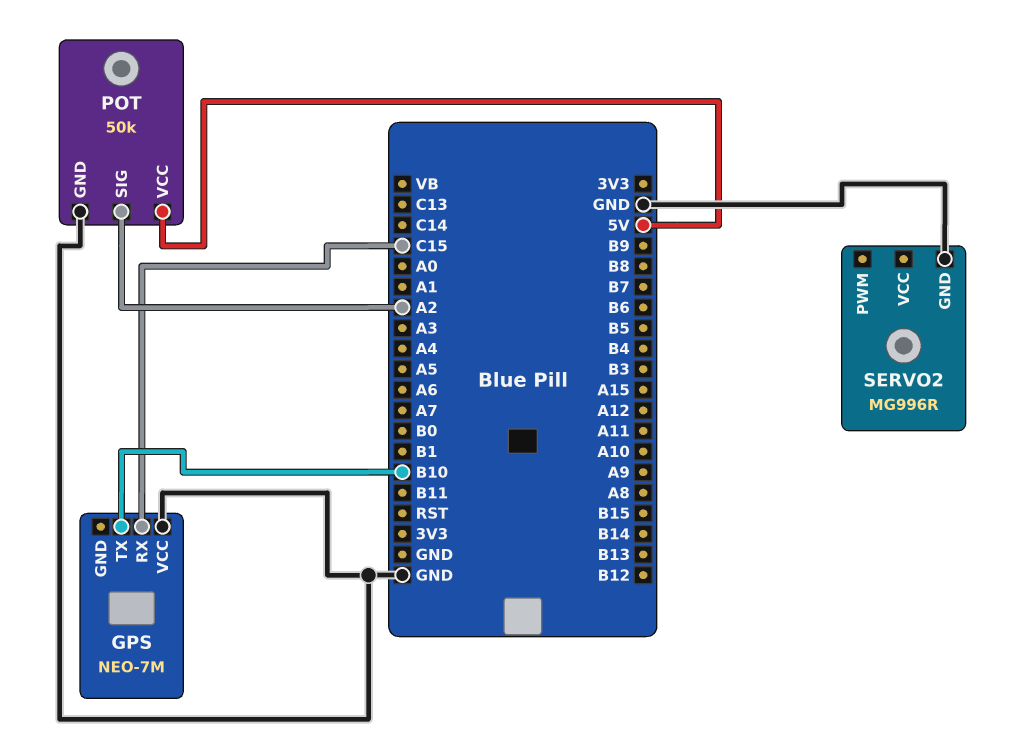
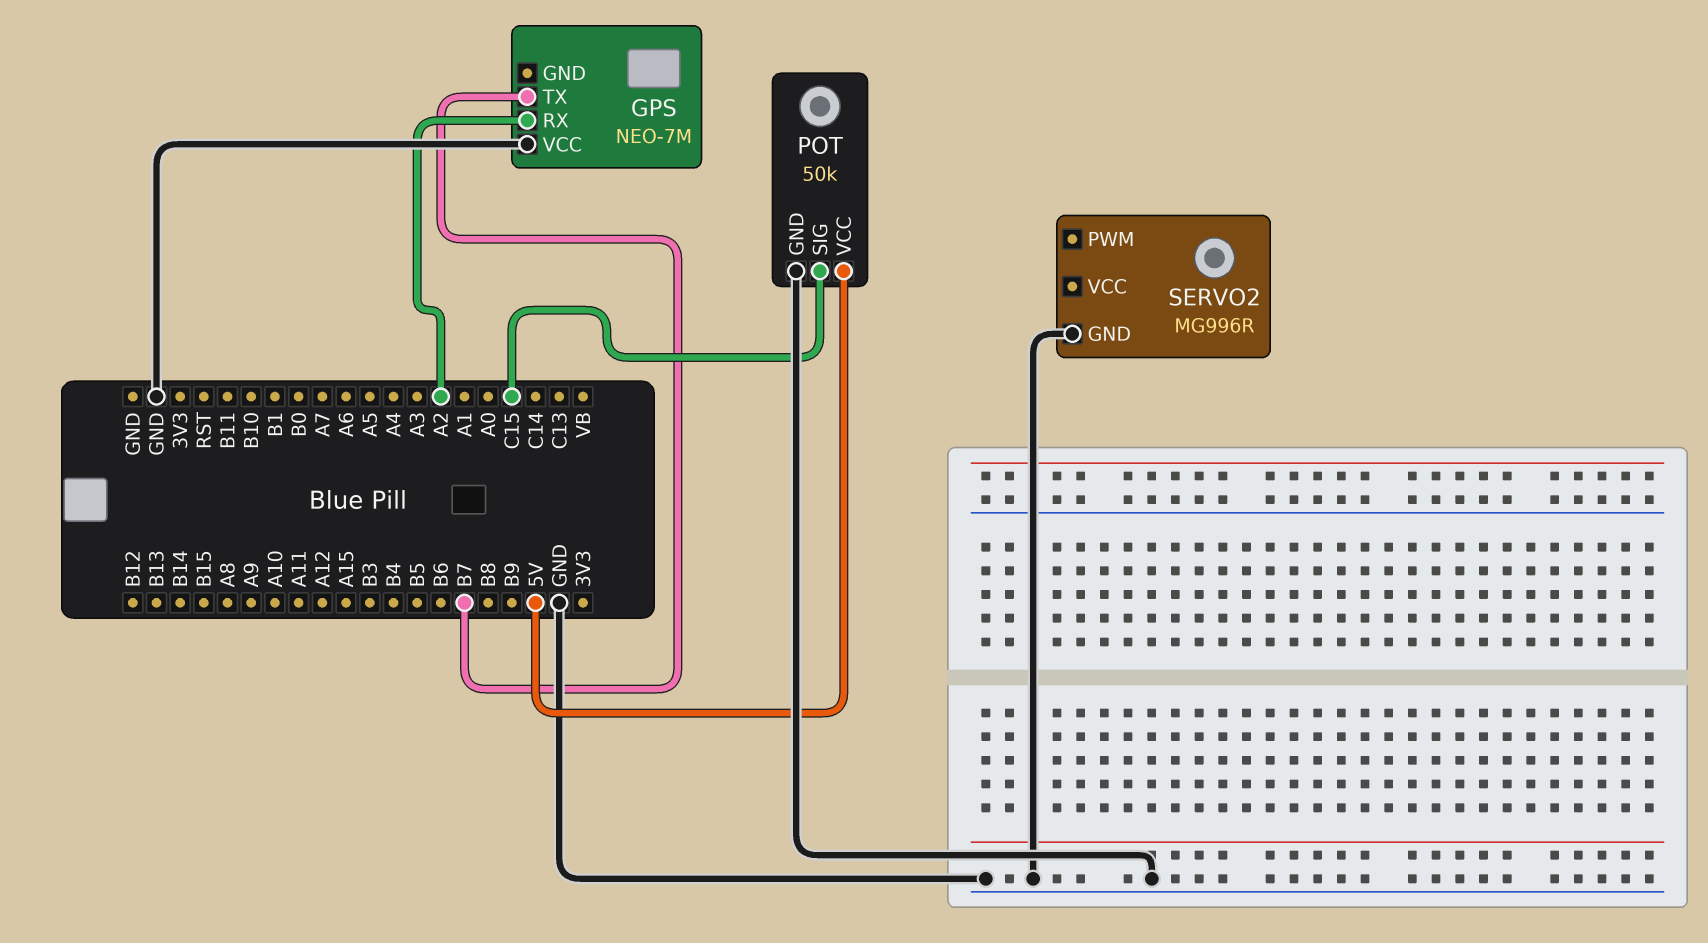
GPS pin RX: C15 -> A2
GPS pin TX: B10 -> B7
POT pin SIG: A2 -> C15

